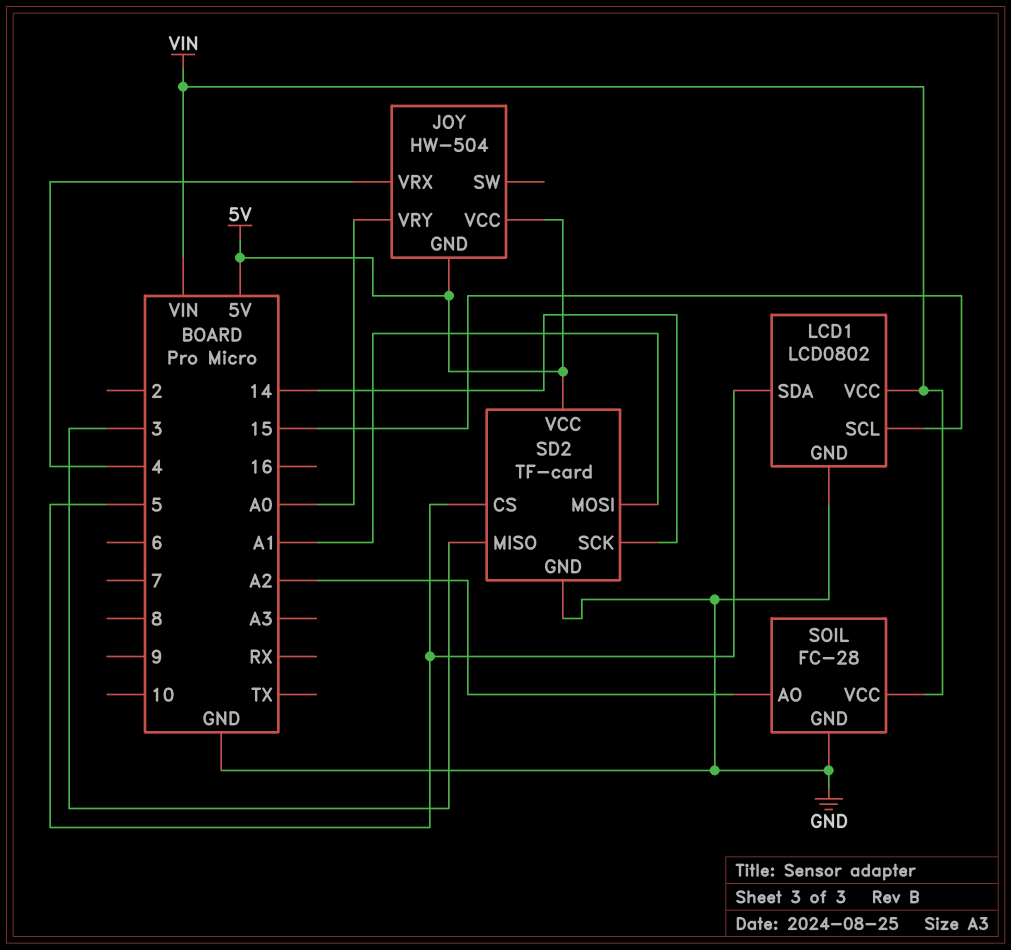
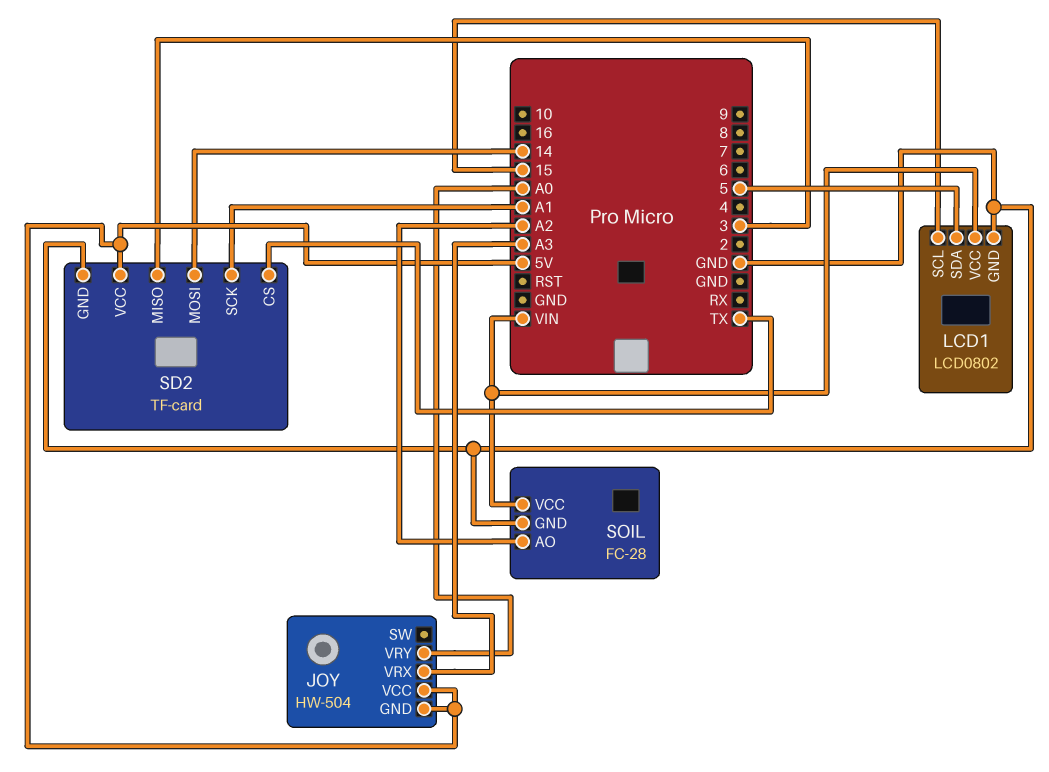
JOY pin VRX: 4 -> A3
SD2 pin CS: 5 -> TX
SD2 pin MOSI: A1 -> 14
SD2 pin SCK: 14 -> A1

